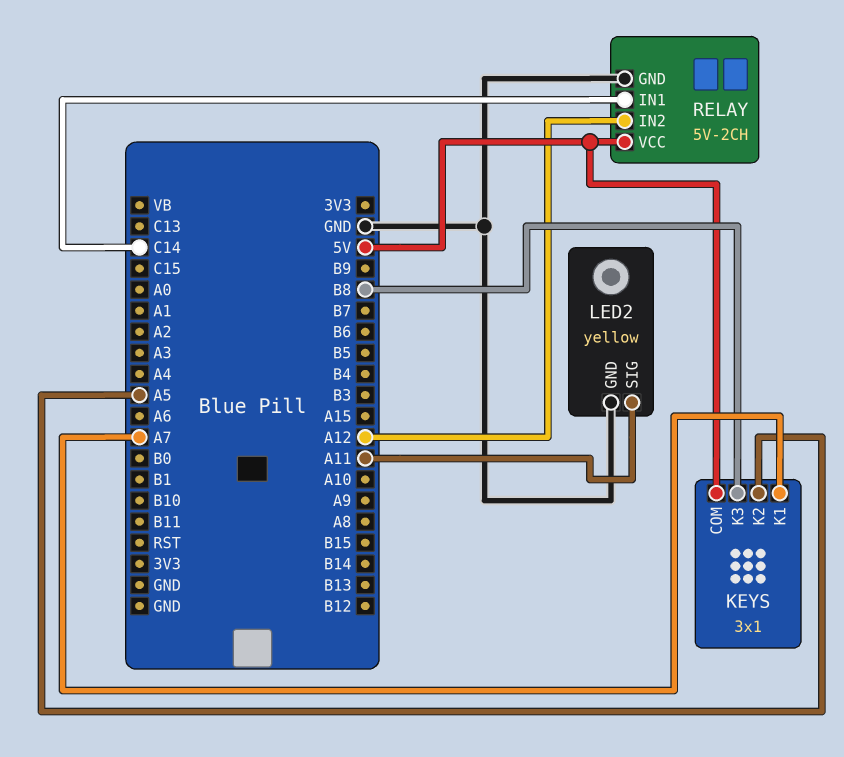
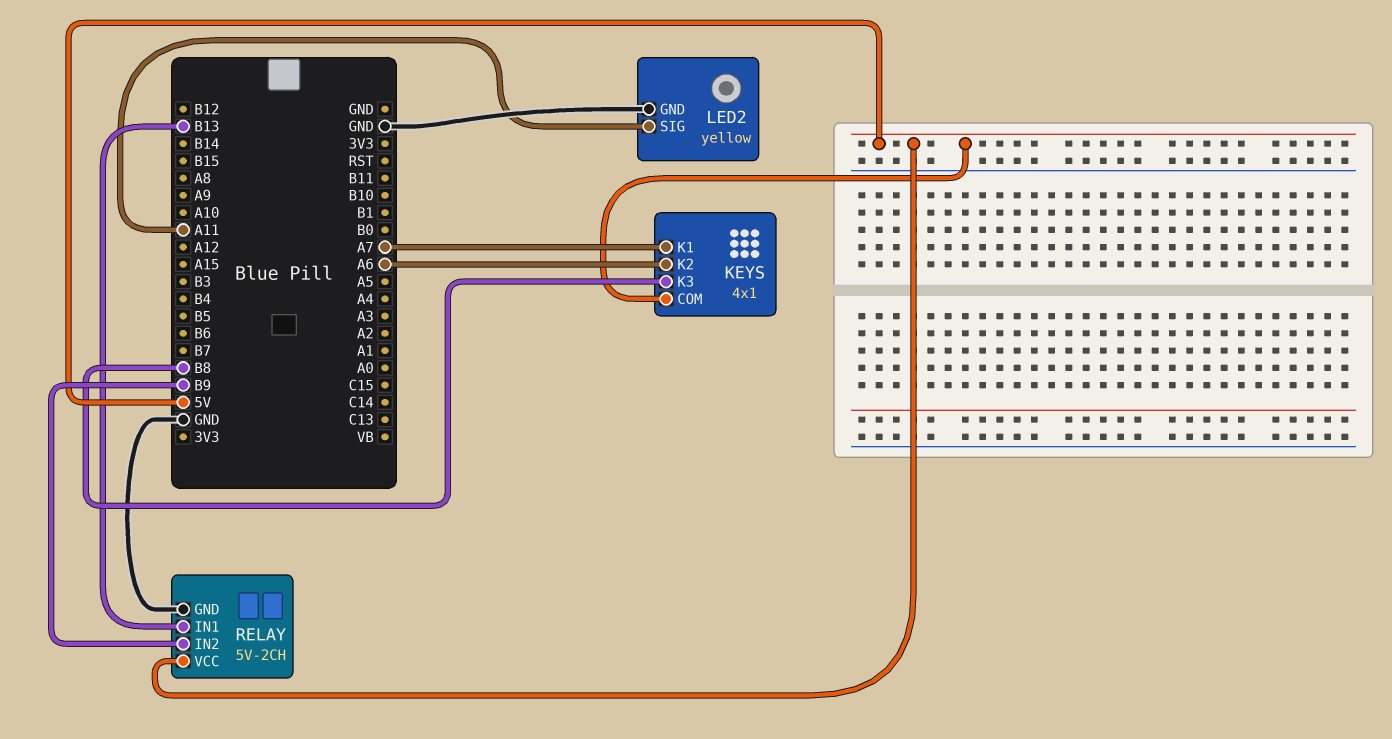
KEYS: 3x1 -> 4x1
KEYS pin K2: A5 -> A6
RELAY pin IN1: C14 -> B13
RELAY pin IN2: A12 -> B9

